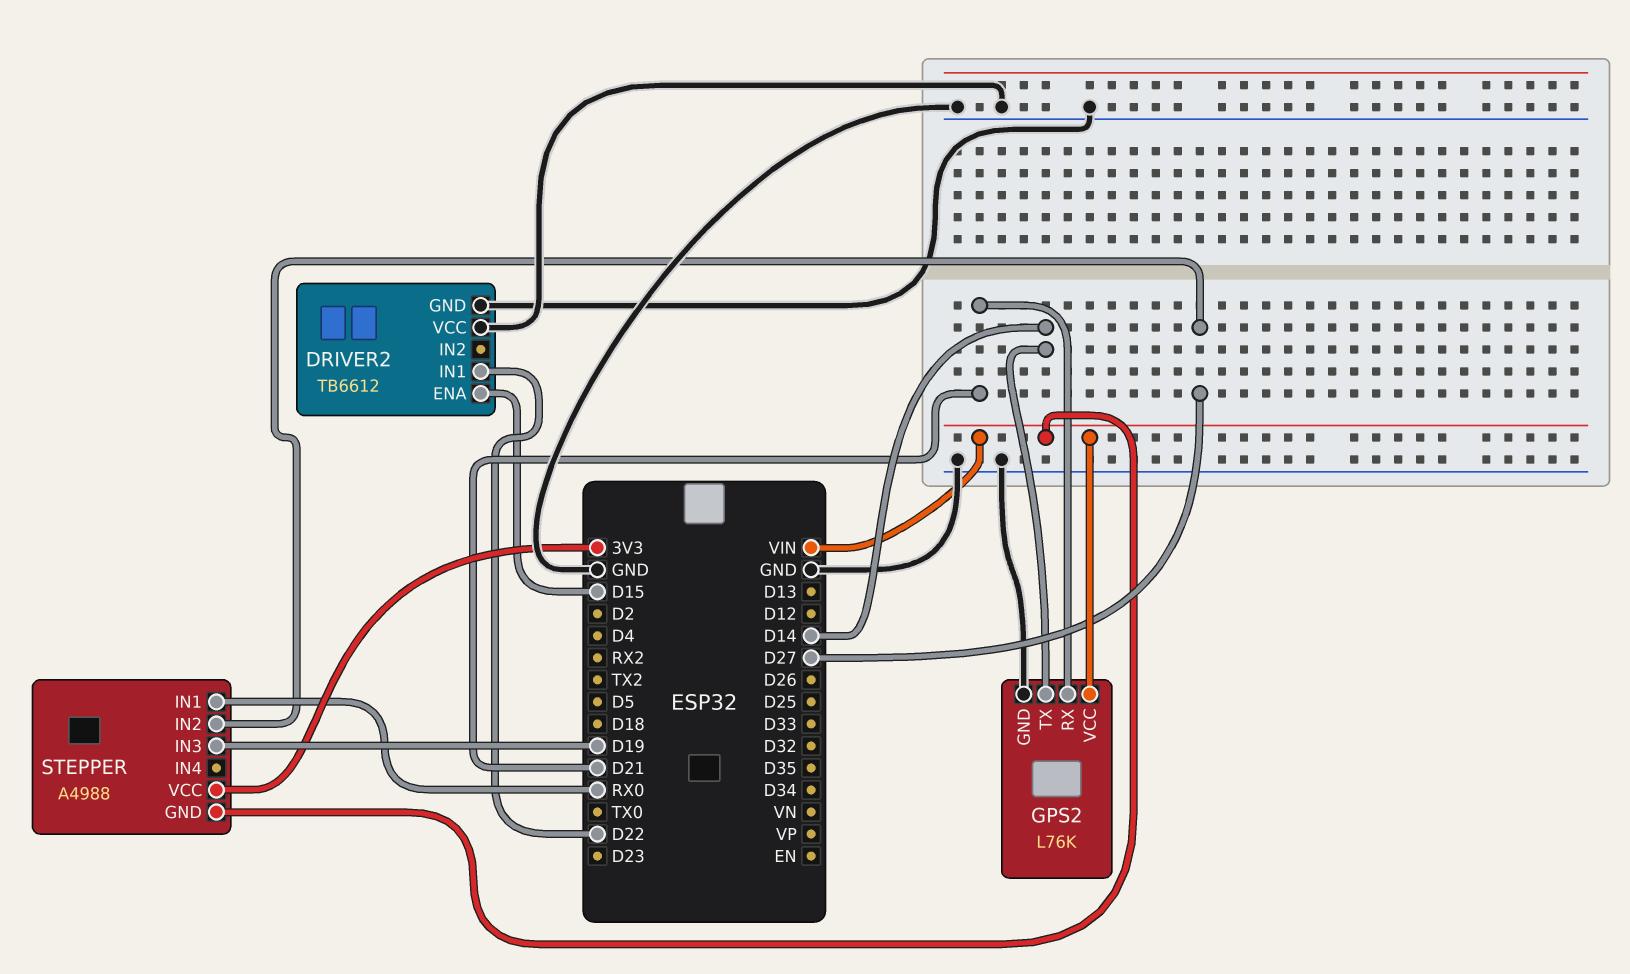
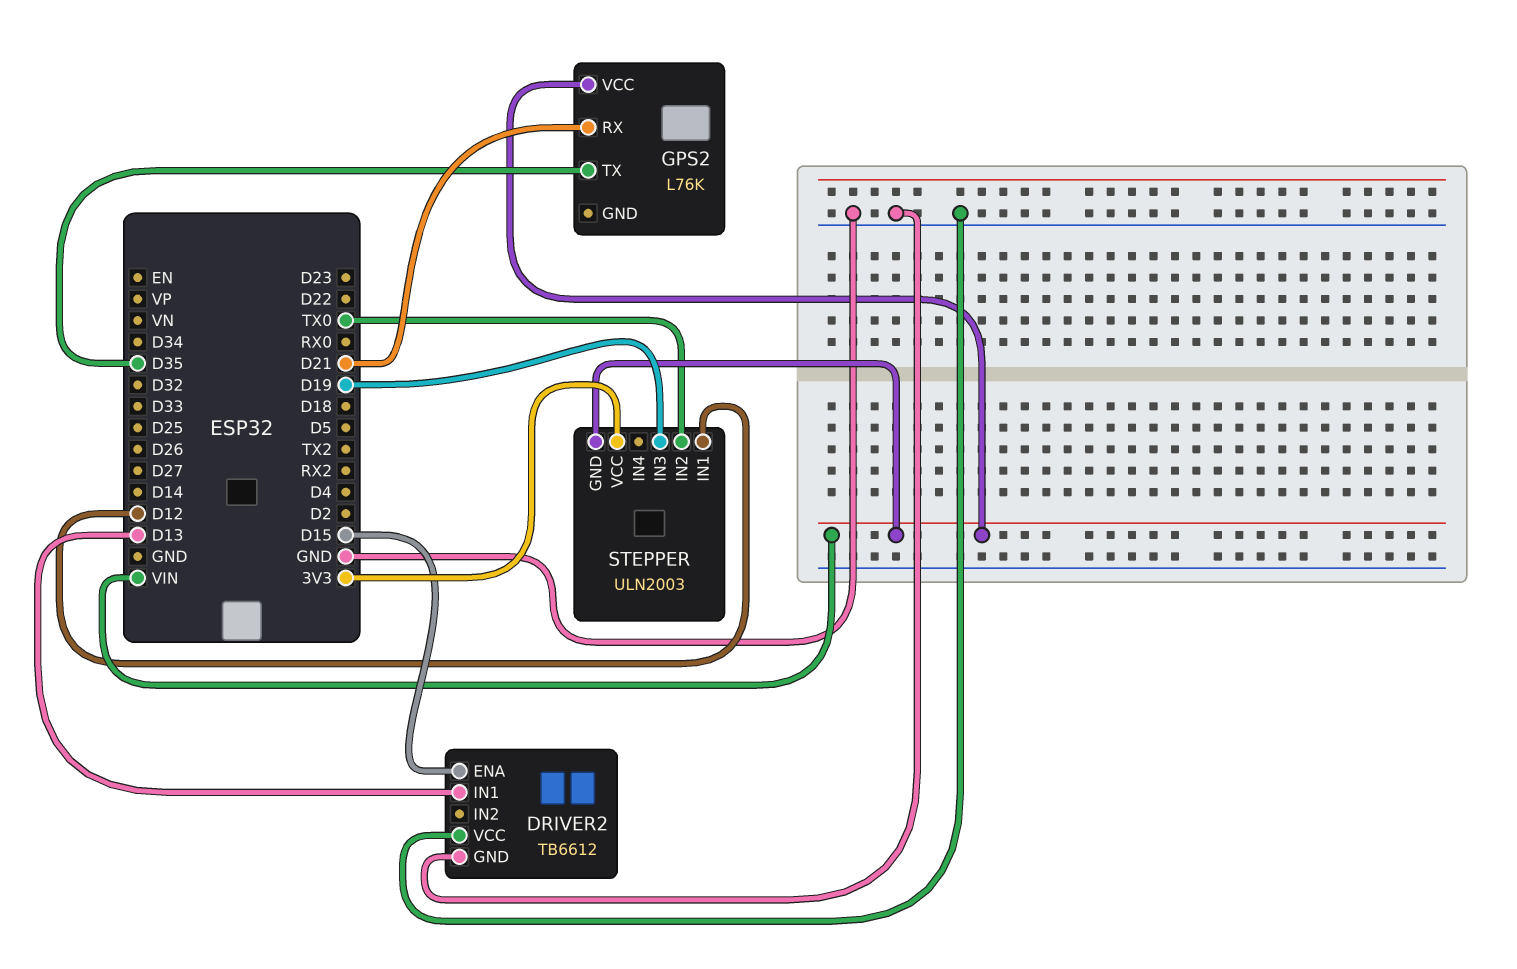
DRIVER2 pin IN1: D22 -> D13
GPS2 pin GND: GND -> none
GPS2 pin TX: D14 -> D35
STEPPER: A4988 -> ULN2003
STEPPER pin IN1: RX0 -> D12
STEPPER pin IN2: D27 -> TX0

